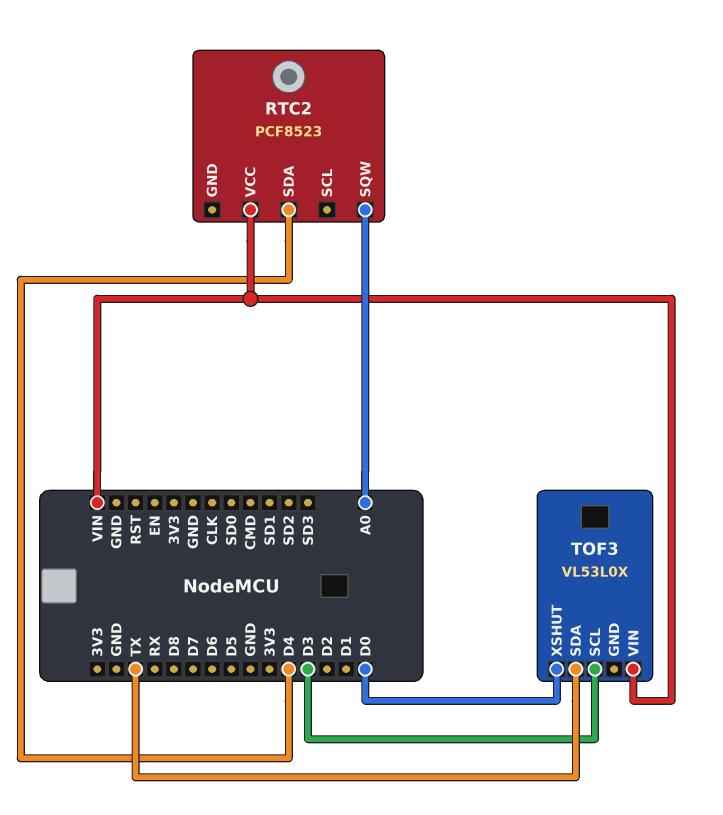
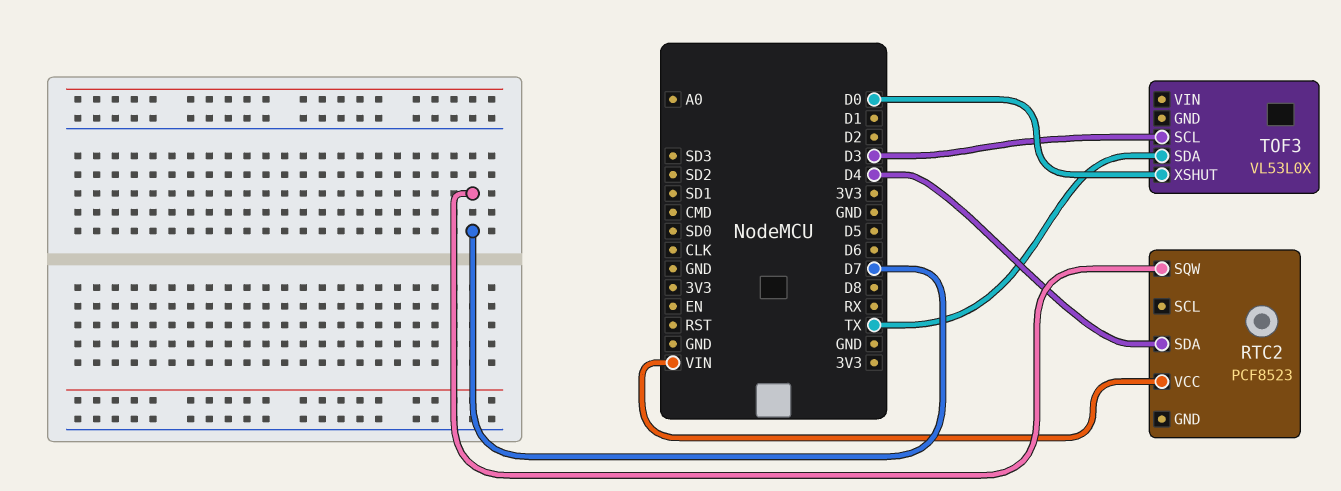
RTC2 pin SQW: A0 -> D7
TOF3 pin VIN: VIN -> none

